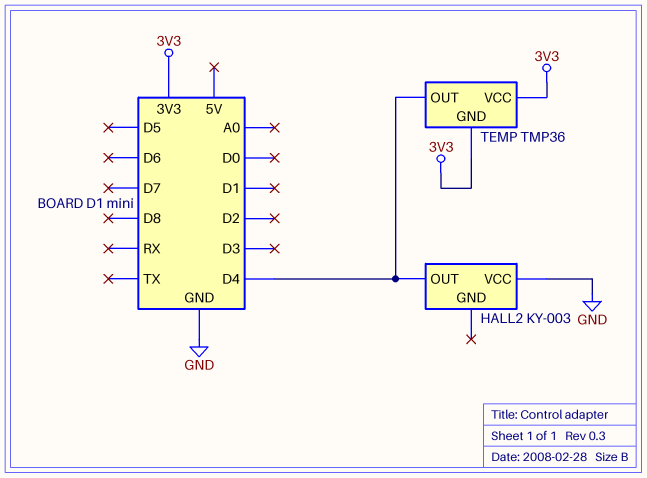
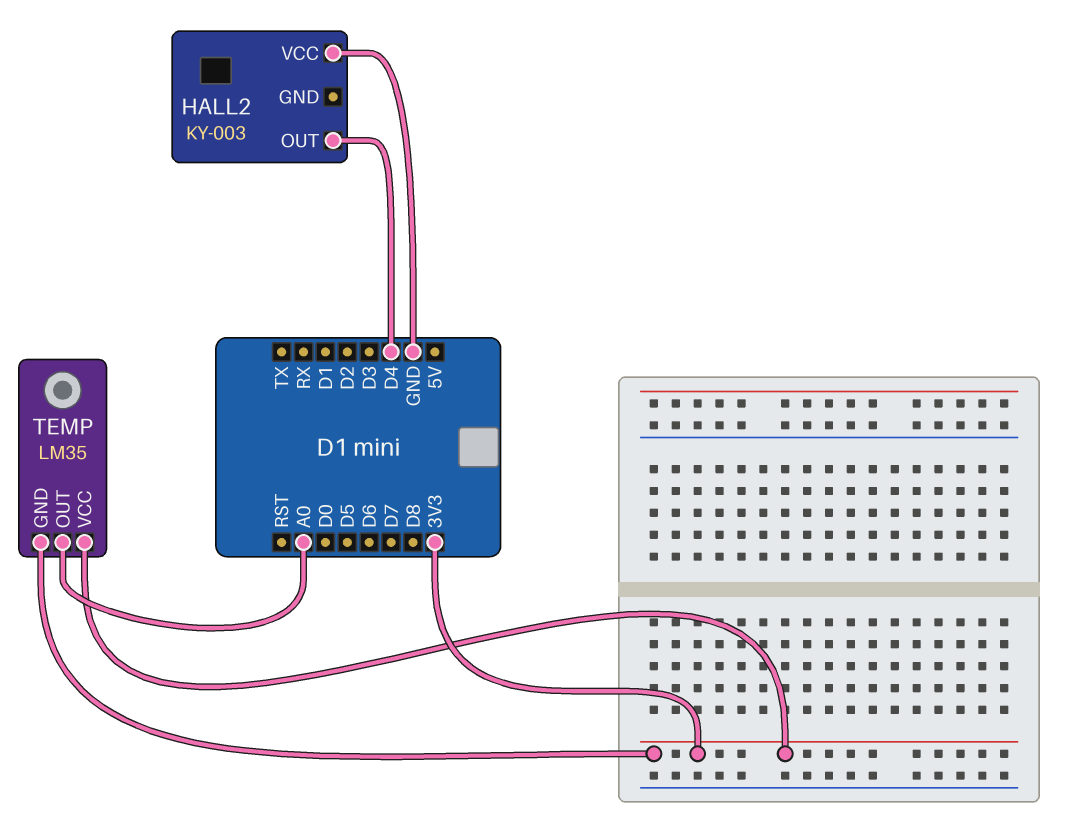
TEMP: TMP36 -> LM35
TEMP pin OUT: D4 -> A0

